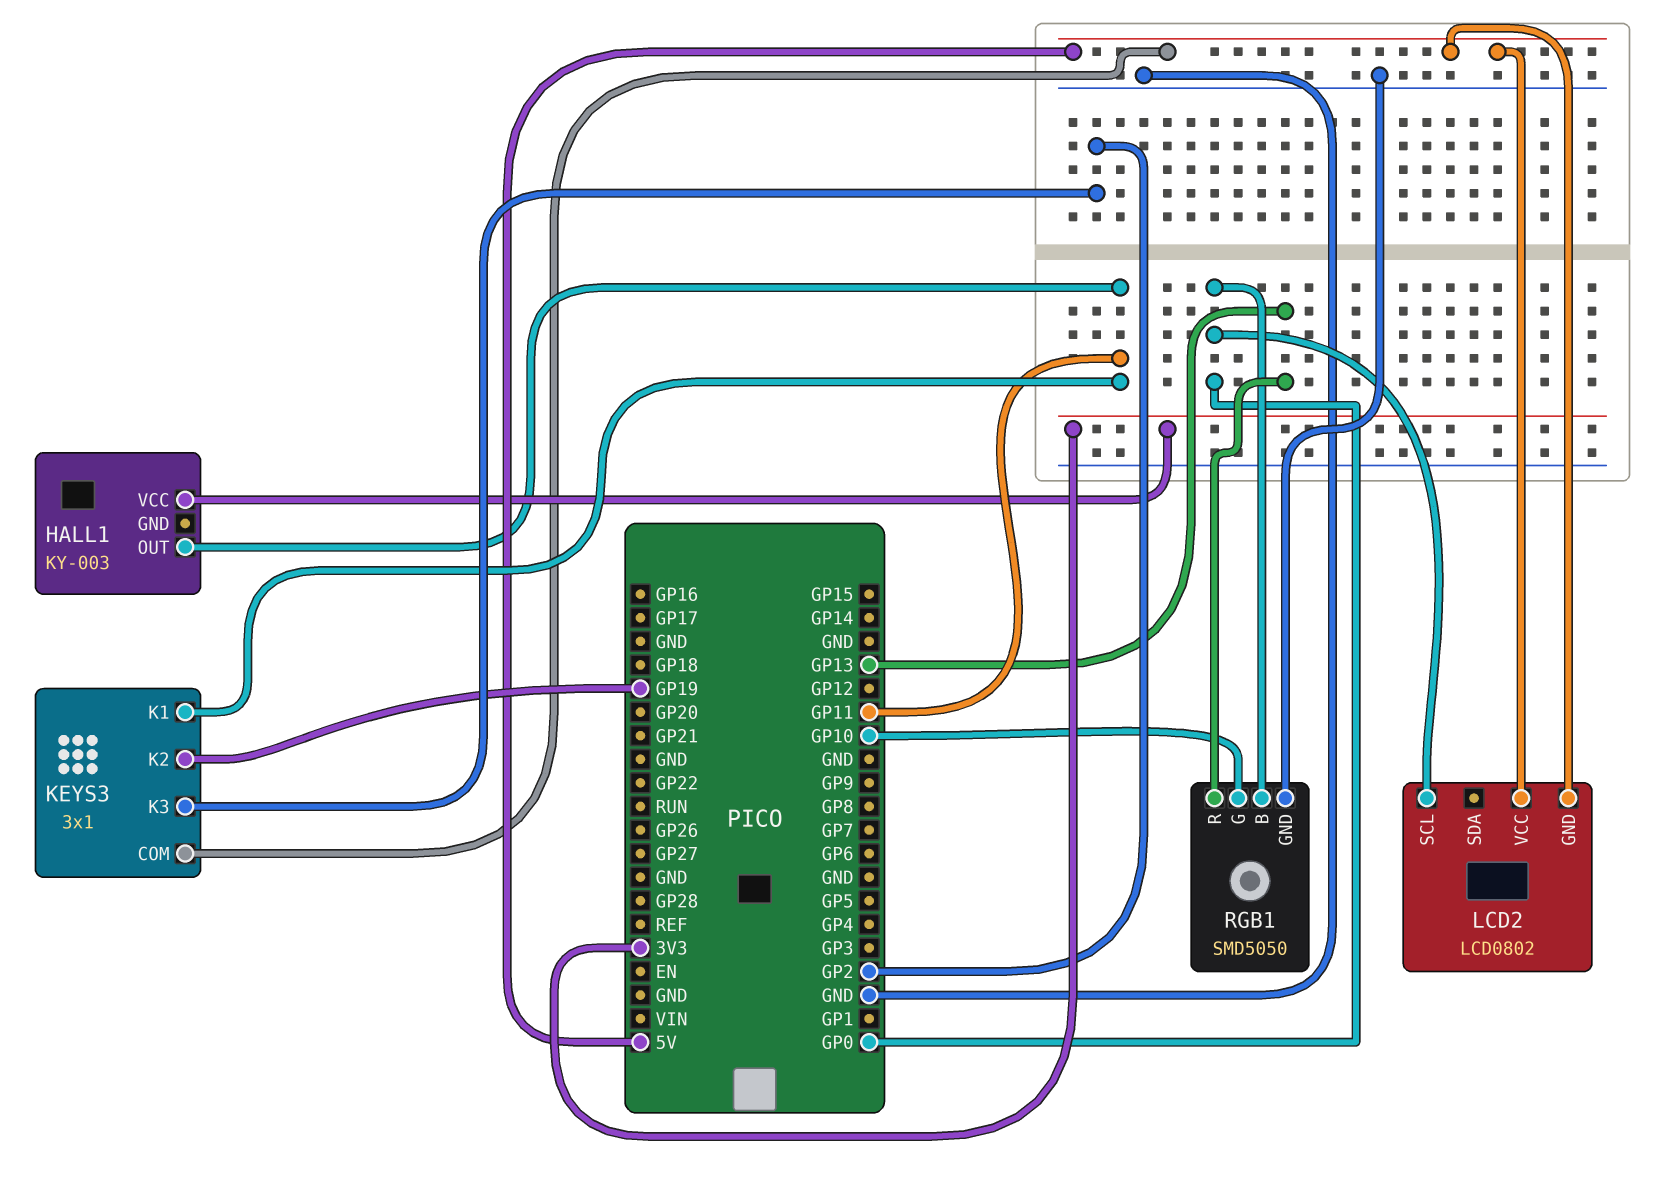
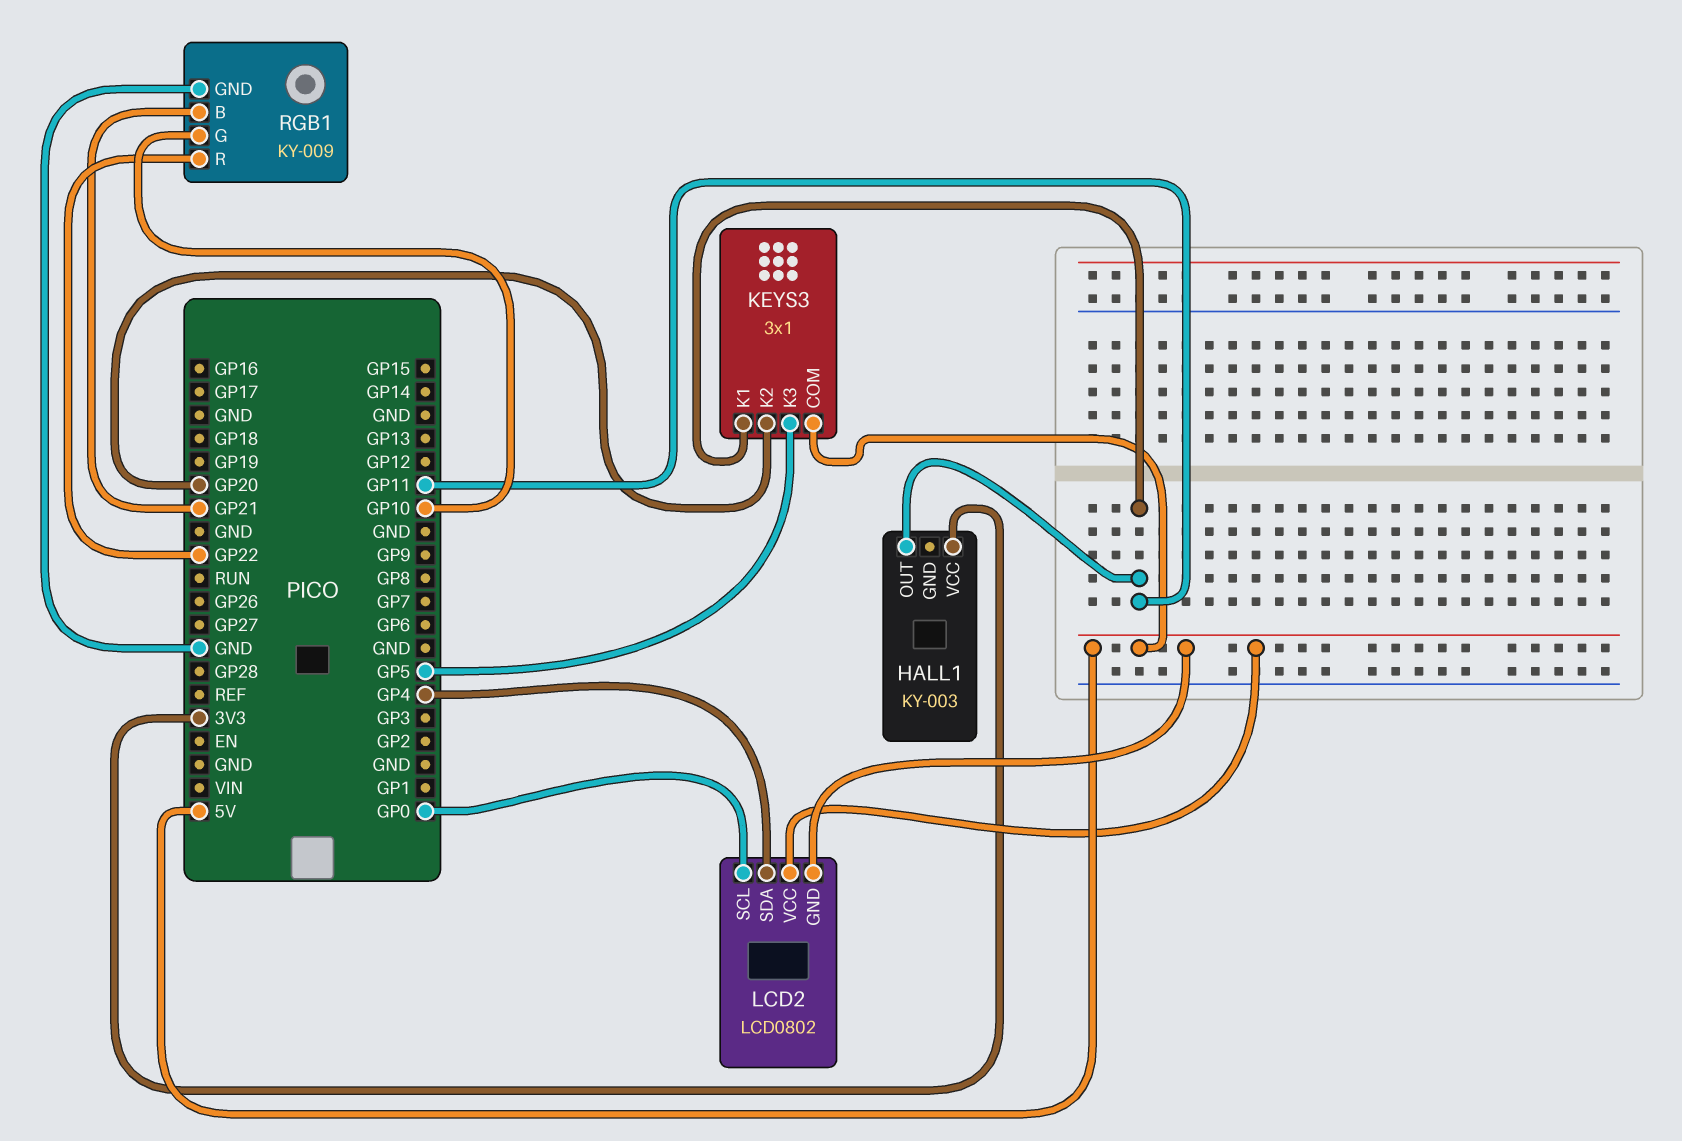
KEYS3 pin K2: GP19 -> GP20
KEYS3 pin K3: GP2 -> GP5
LCD2 pin SDA: none -> GP4
RGB1: SMD5050 -> KY-009
RGB1 pin B: GP0 -> GP21
RGB1 pin R: GP13 -> GP22

